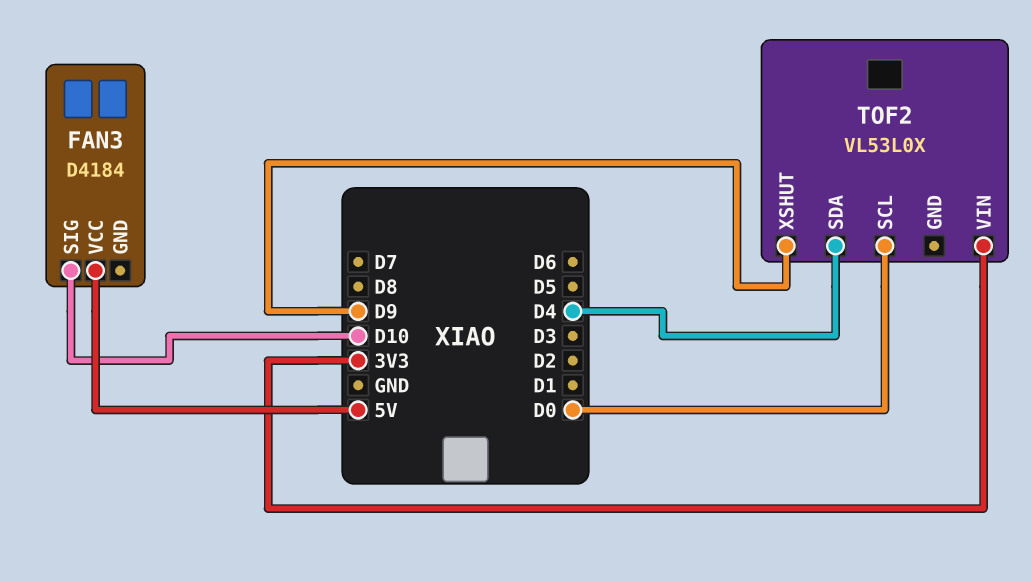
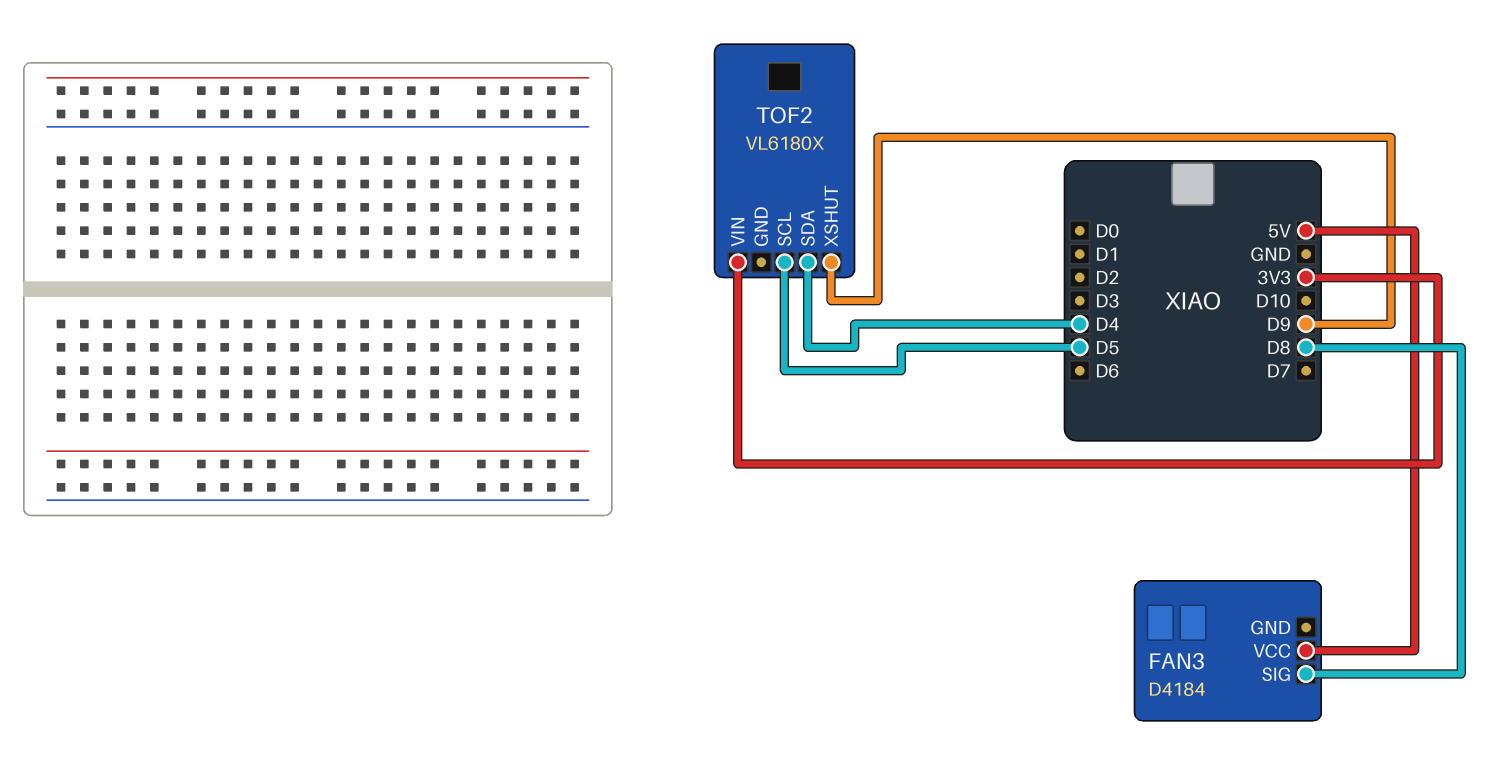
FAN3 pin SIG: D10 -> D8
TOF2: VL53L0X -> VL6180X
TOF2 pin SCL: D0 -> D5

